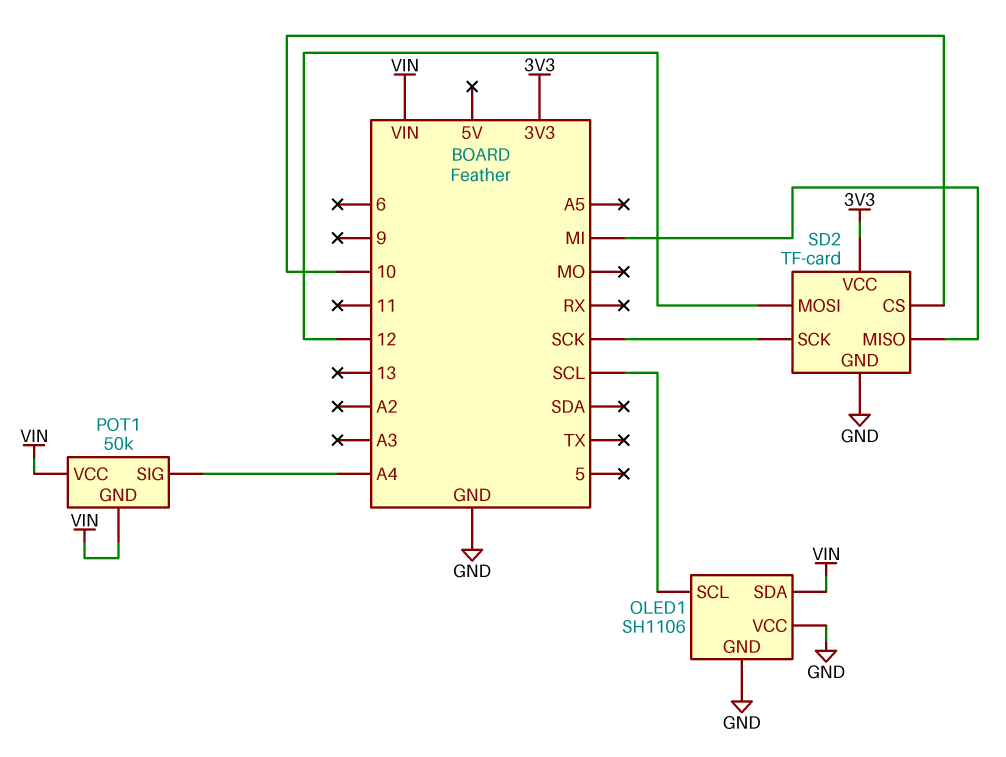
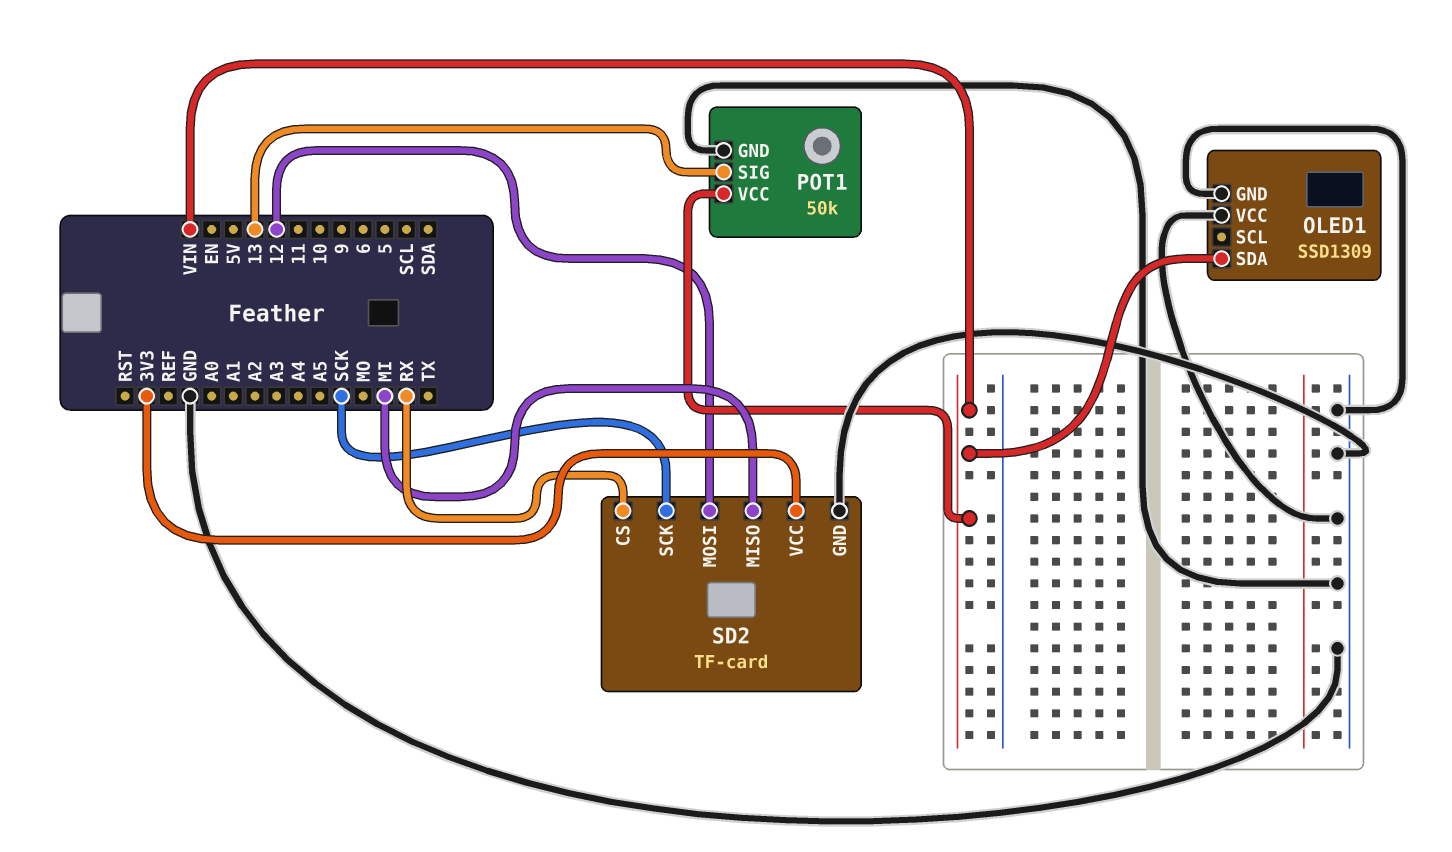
OLED1: SH1106 -> SSD1309
OLED1 pin SCL: SCL -> none
POT1 pin GND: VIN -> GND
POT1 pin SIG: A4 -> 13
SD2 pin CS: 10 -> RX

